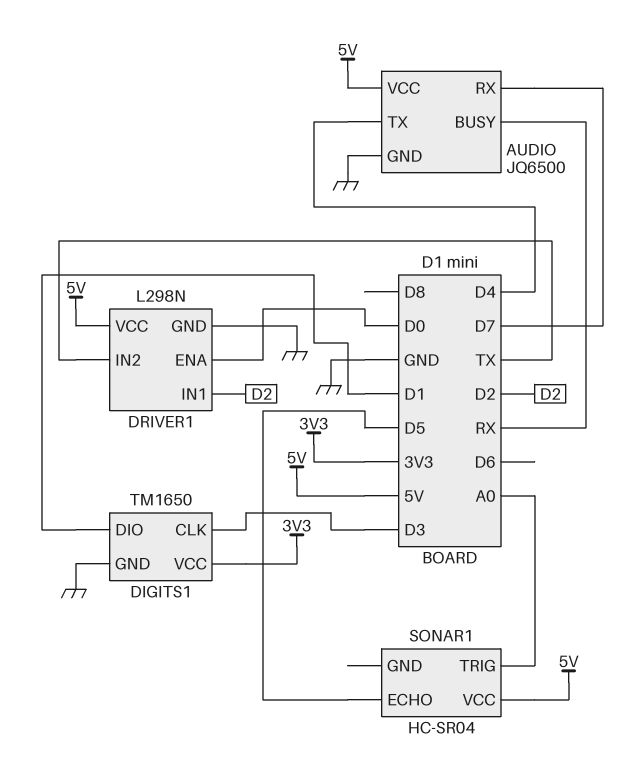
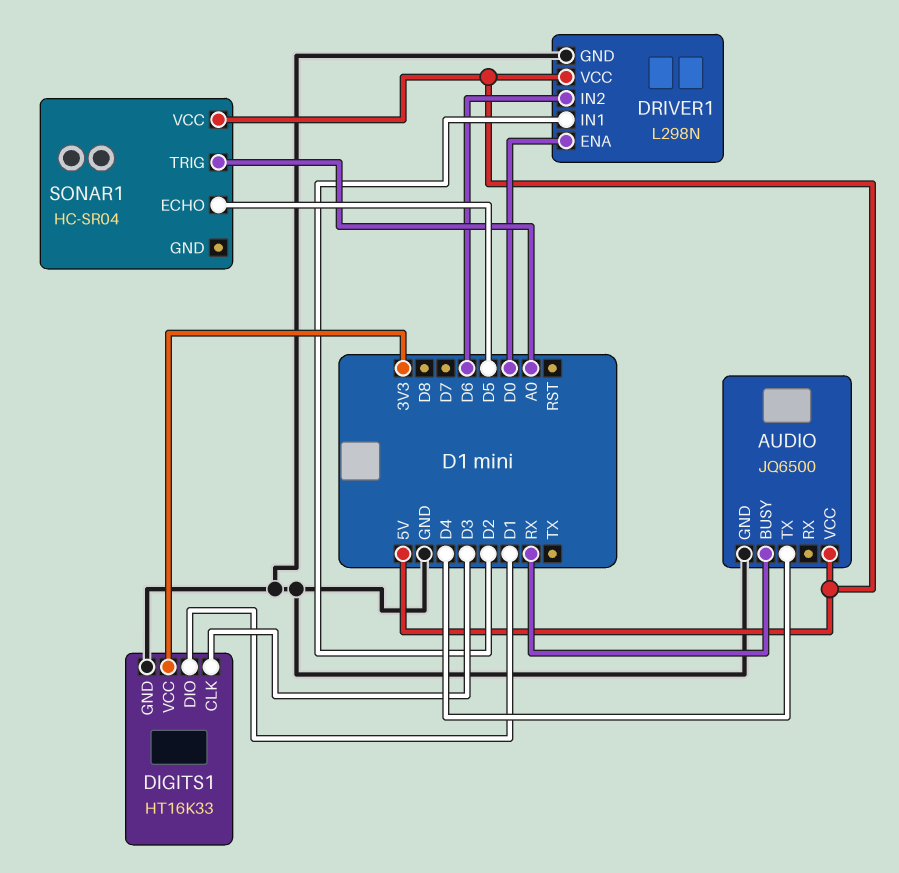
AUDIO pin RX: D7 -> none
DIGITS1: TM1650 -> HT16K33
DRIVER1 pin IN2: TX -> D6

